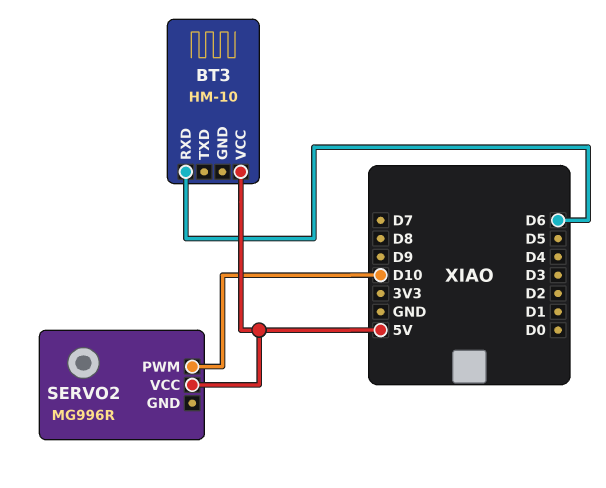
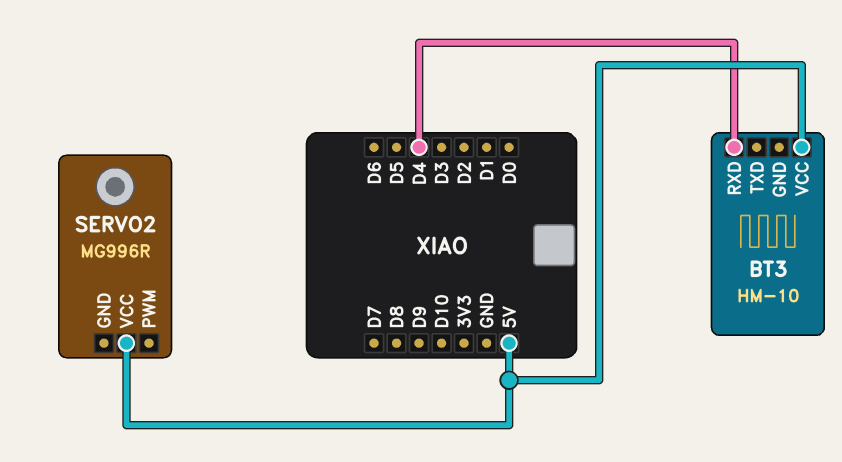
BT3 pin RXD: D6 -> D4
SERVO2 pin PWM: D10 -> none

